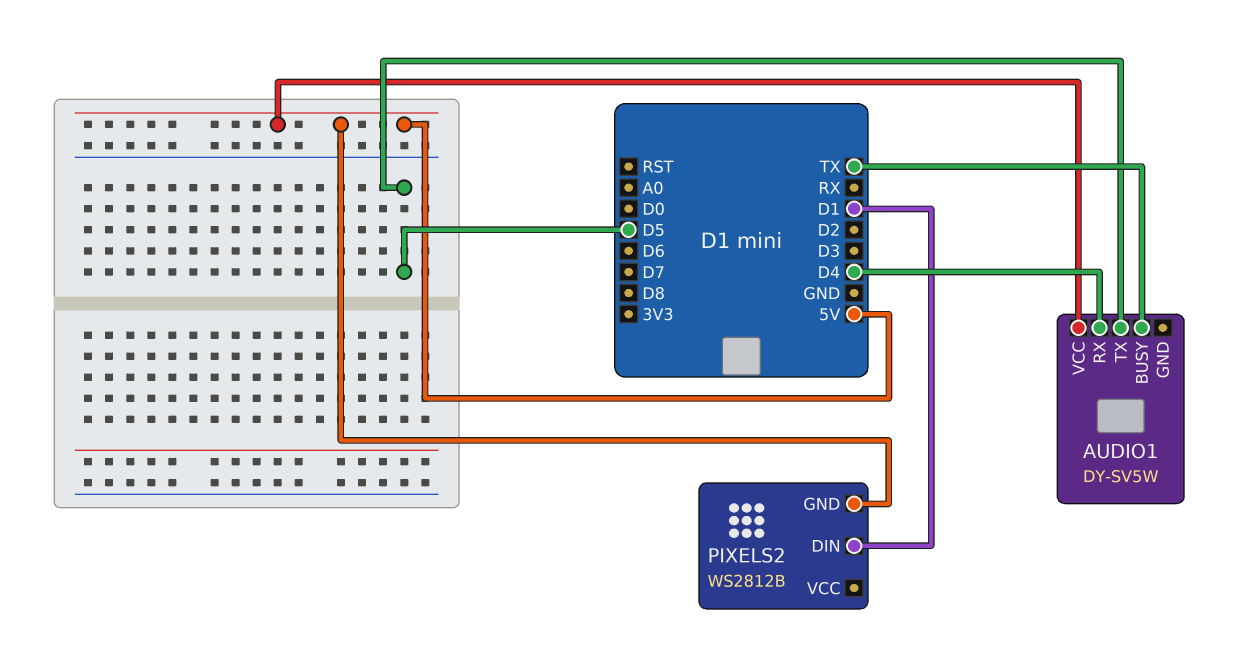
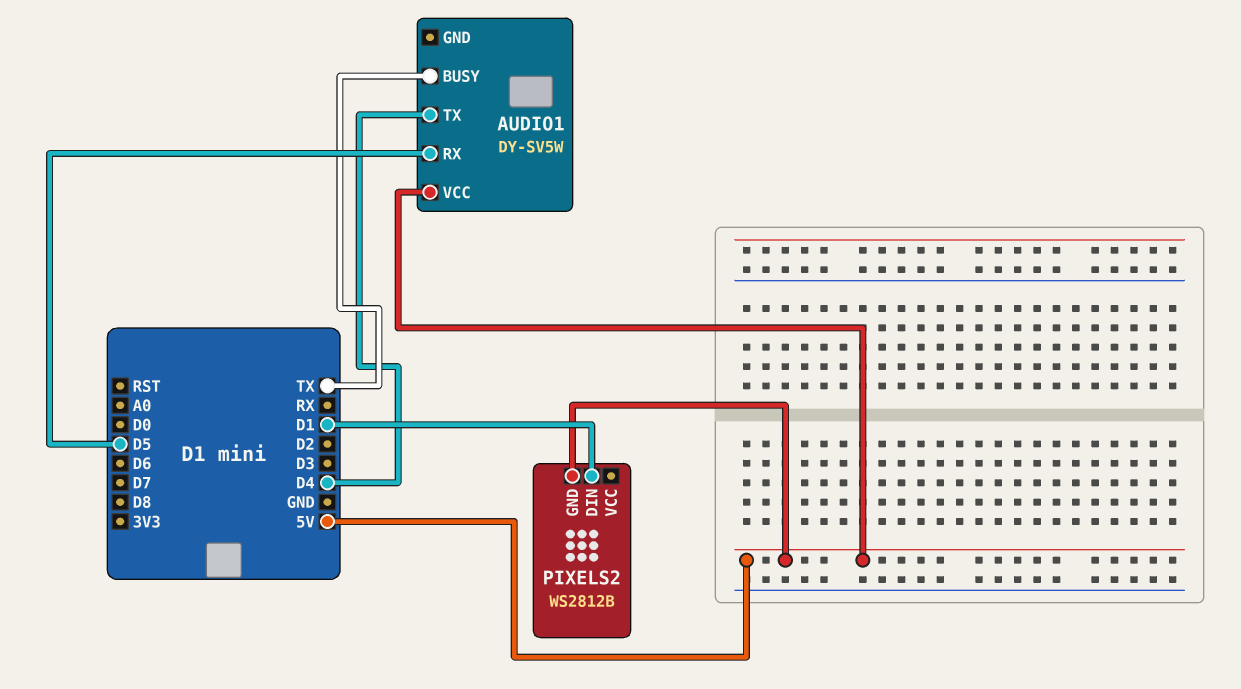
AUDIO1 pin RX: D4 -> D5
AUDIO1 pin TX: D5 -> D4

